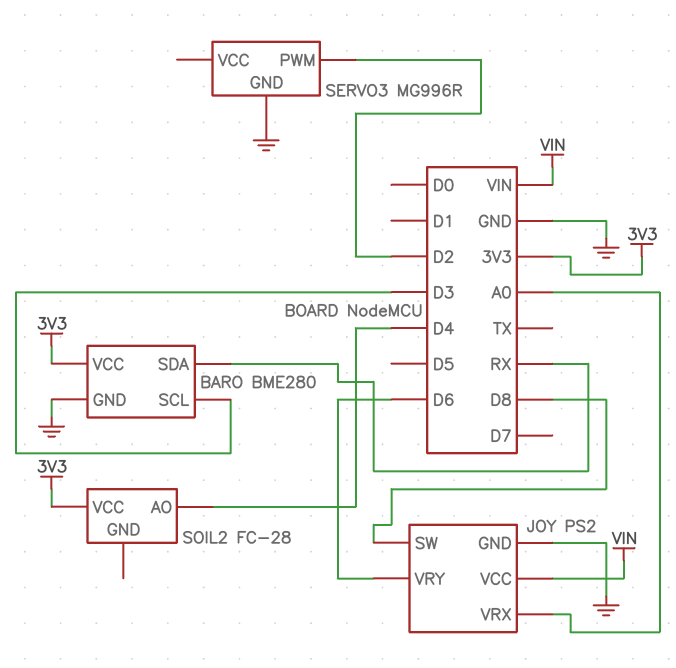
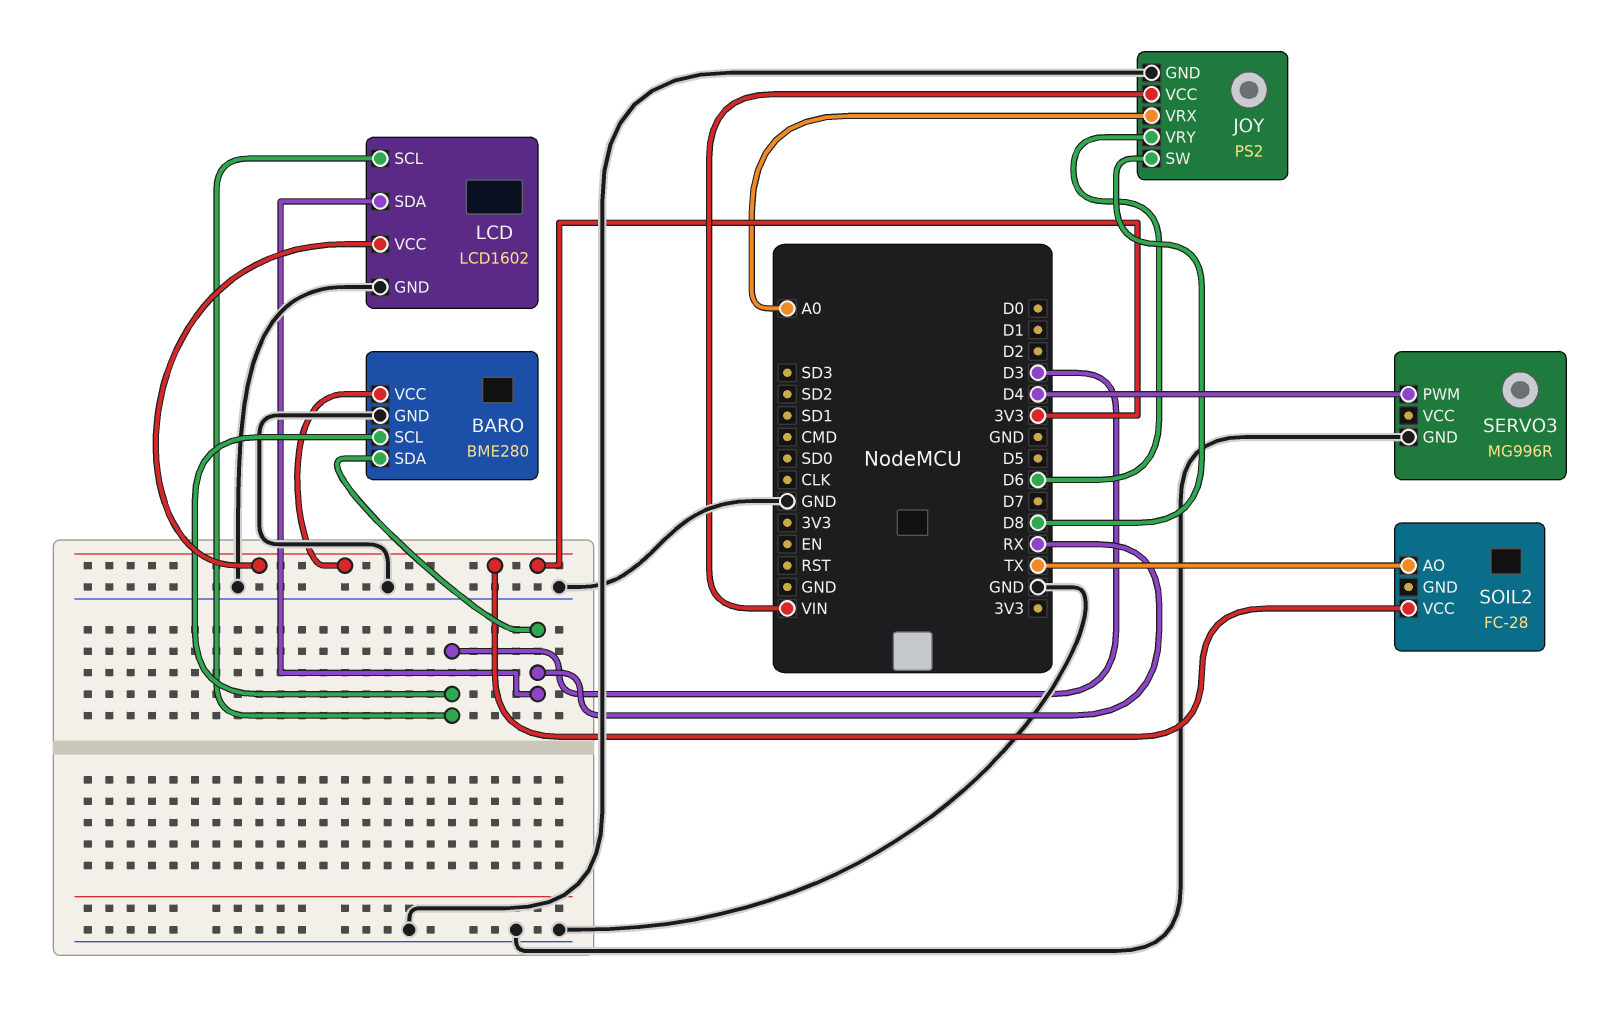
LCD: none -> LCD1602
LCD pin GND: none -> GND
LCD pin SCL: none -> D3
LCD pin SDA: none -> RX
LCD pin VCC: none -> 3V3
SERVO3 pin PWM: D2 -> D4
SOIL2 pin AO: D4 -> TX

